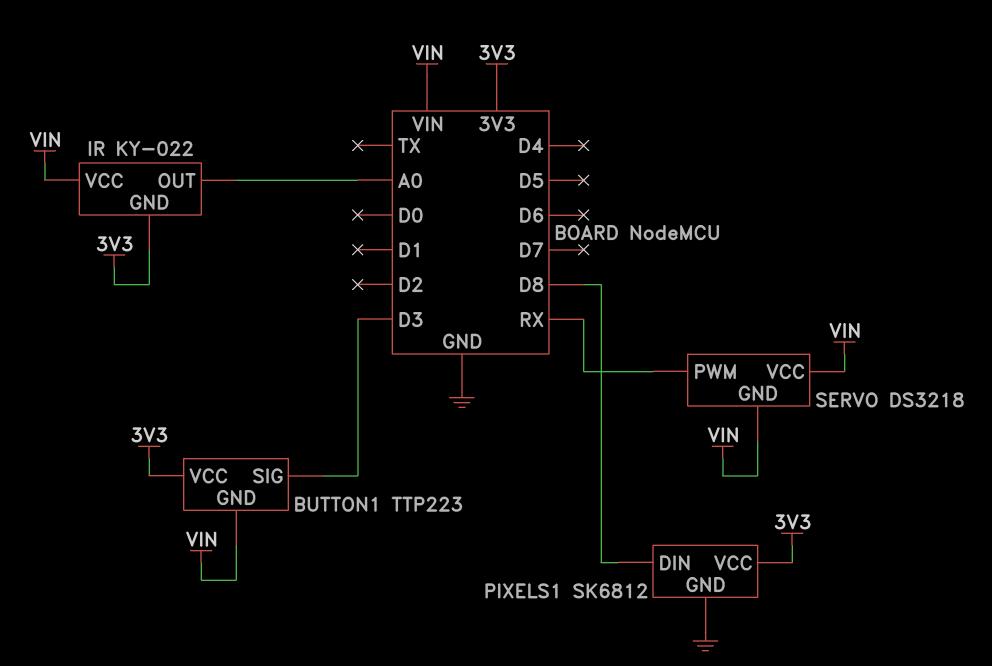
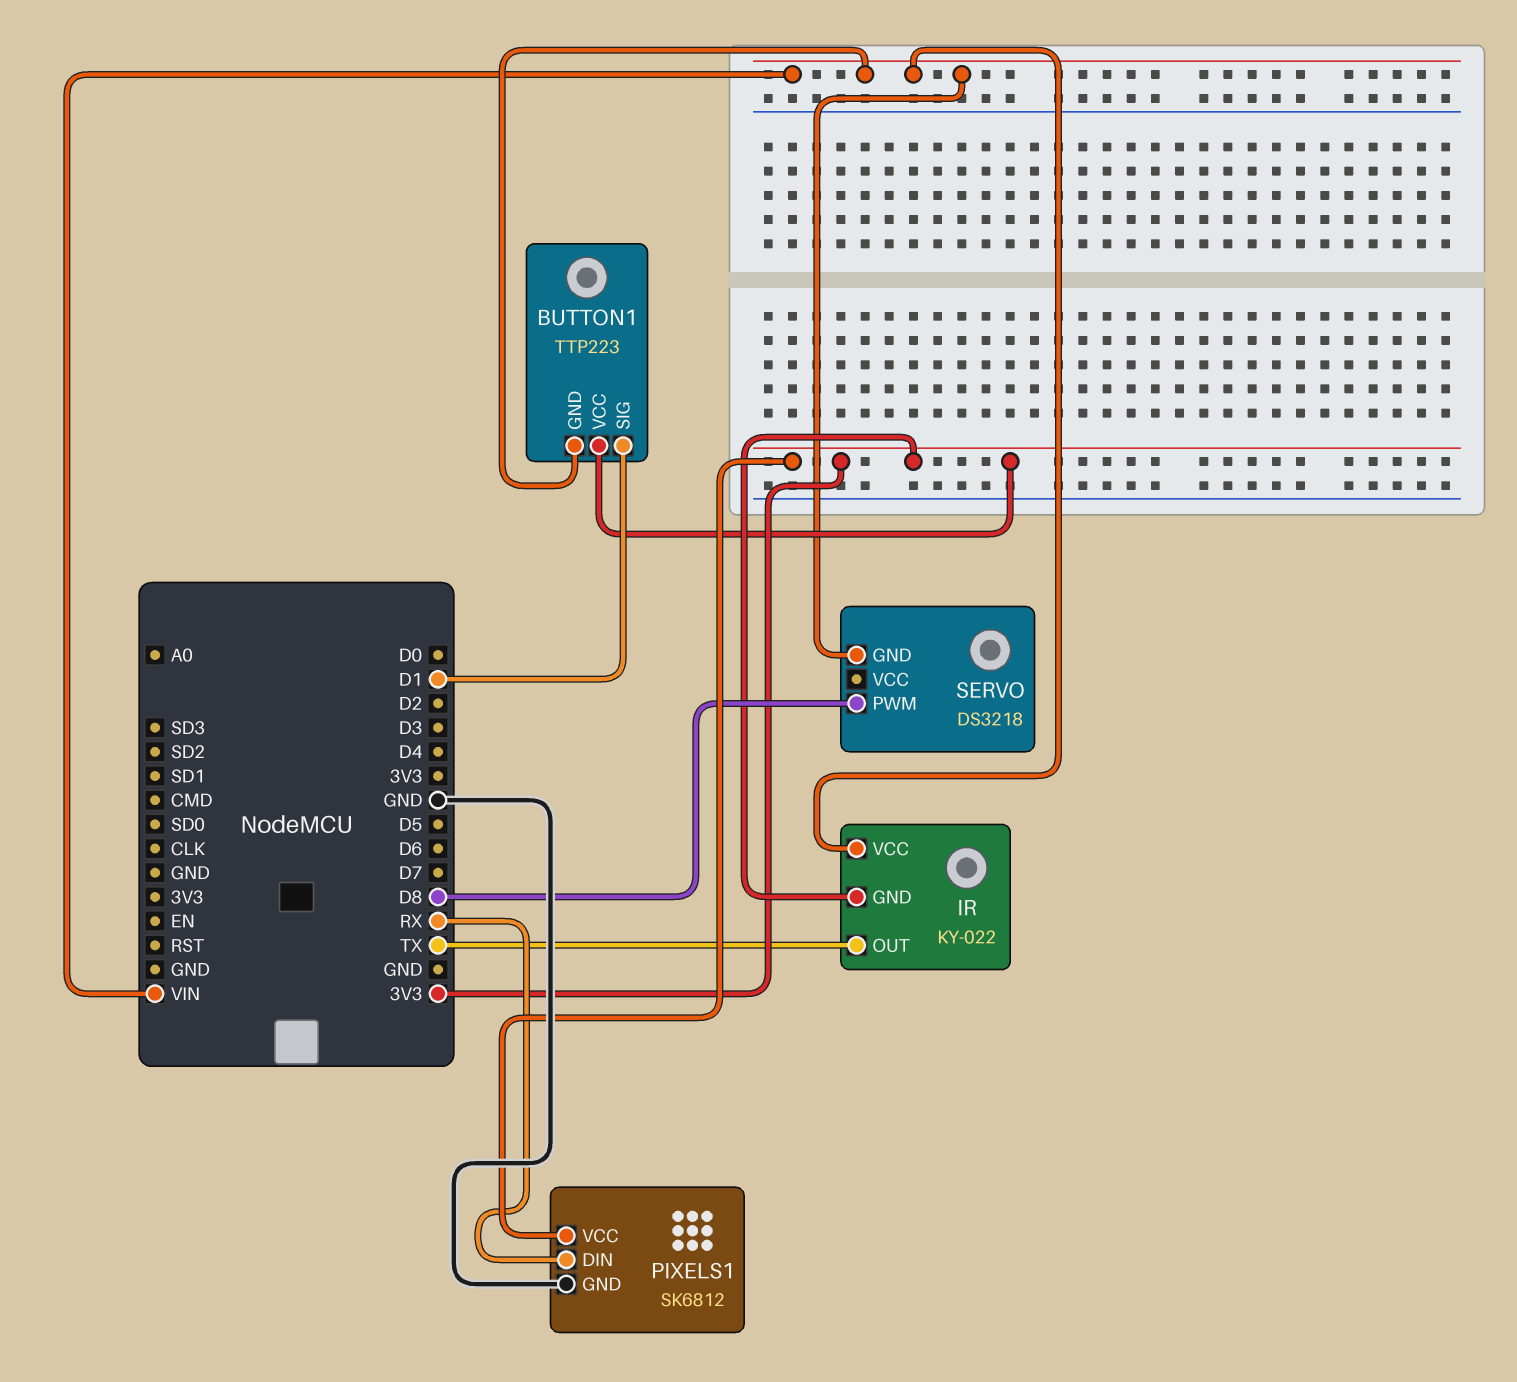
BUTTON1 pin SIG: D3 -> D1
IR pin OUT: A0 -> TX
PIXELS1 pin DIN: D8 -> RX
SERVO pin PWM: RX -> D8
SERVO pin VCC: VIN -> none

